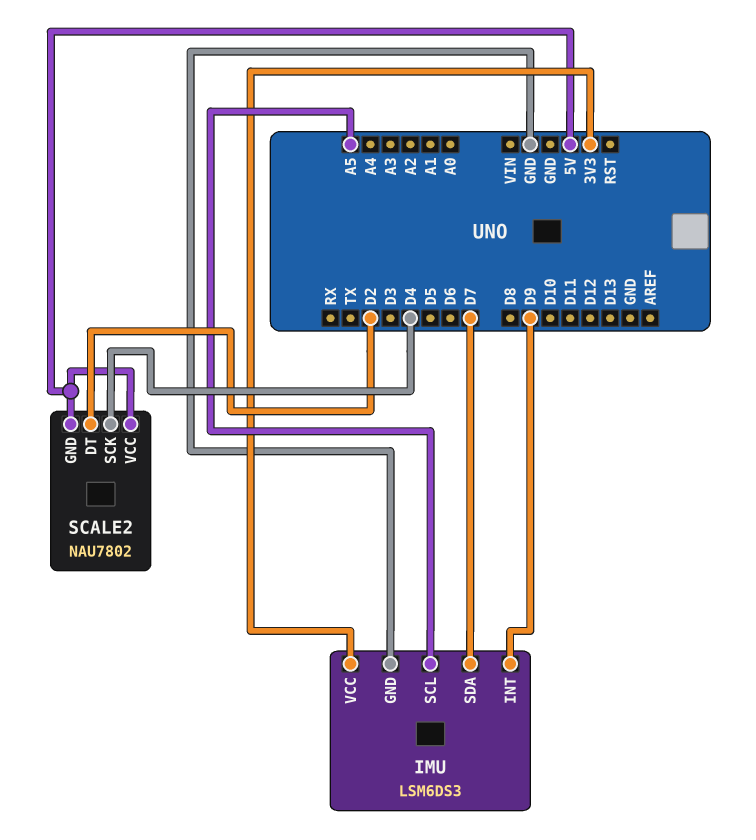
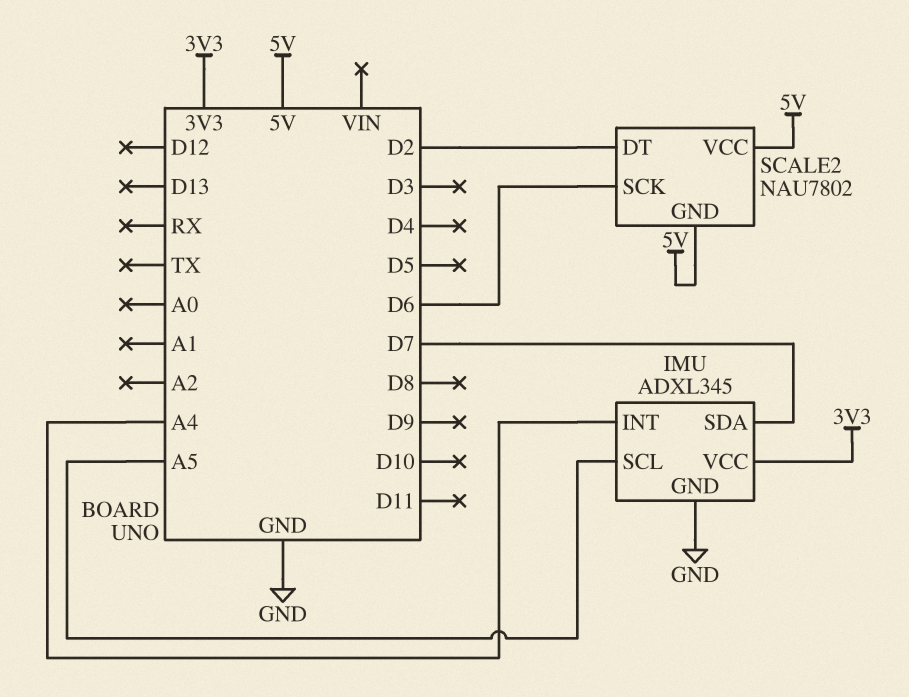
IMU: LSM6DS3 -> ADXL345
IMU pin INT: D9 -> A4
SCALE2 pin SCK: D4 -> D6

